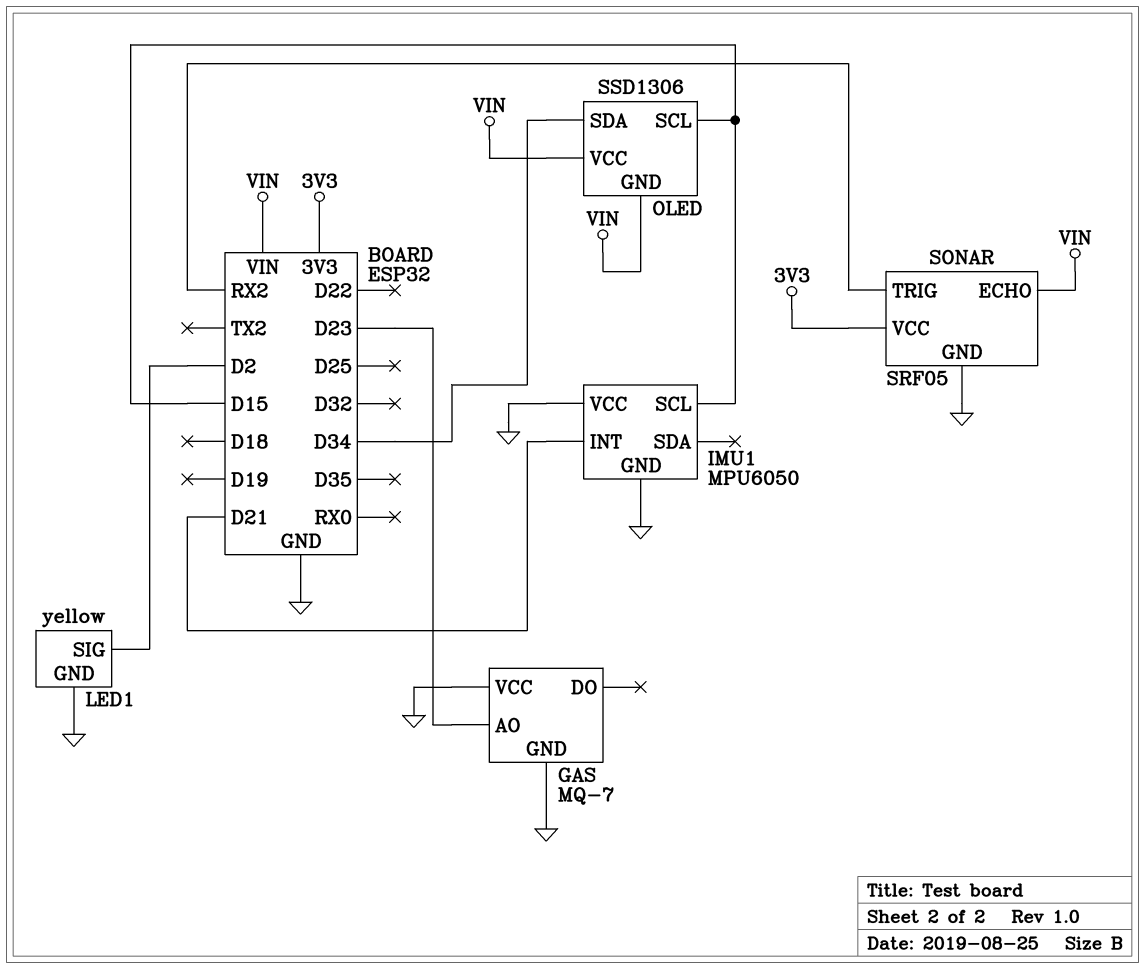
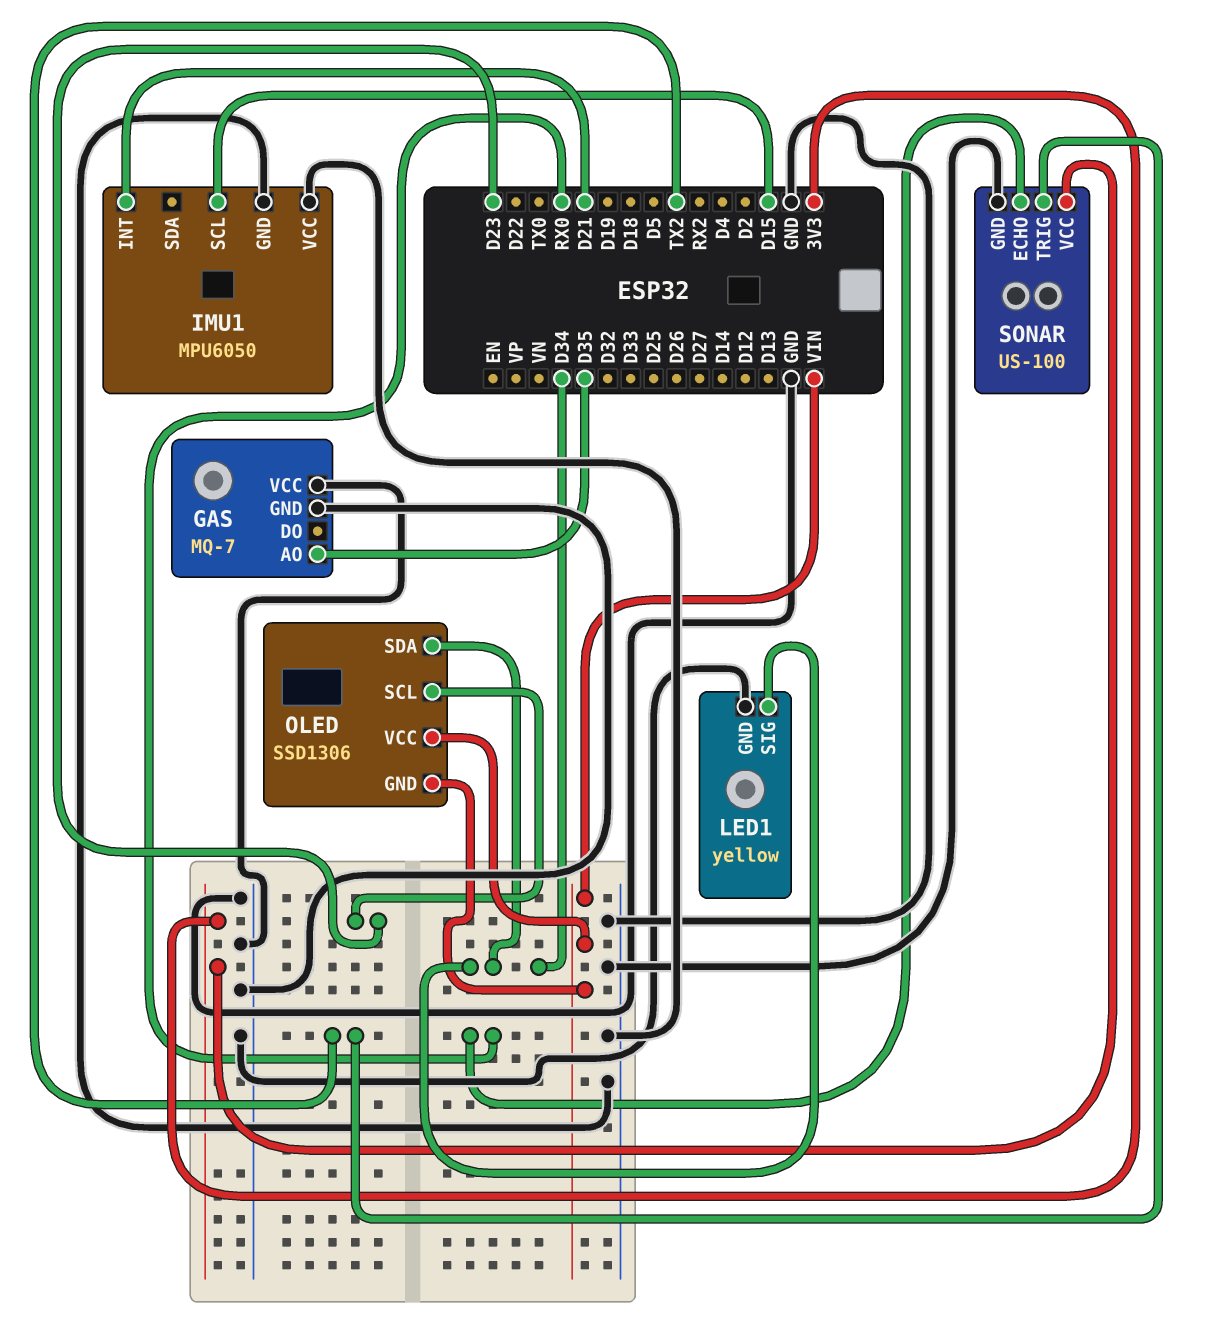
GAS pin AO: D23 -> D35
LED1 pin SIG: D2 -> D34
OLED pin SCL: D15 -> D23
SONAR: SRF05 -> US-100
SONAR pin ECHO: VIN -> RX0
SONAR pin TRIG: RX2 -> TX2

